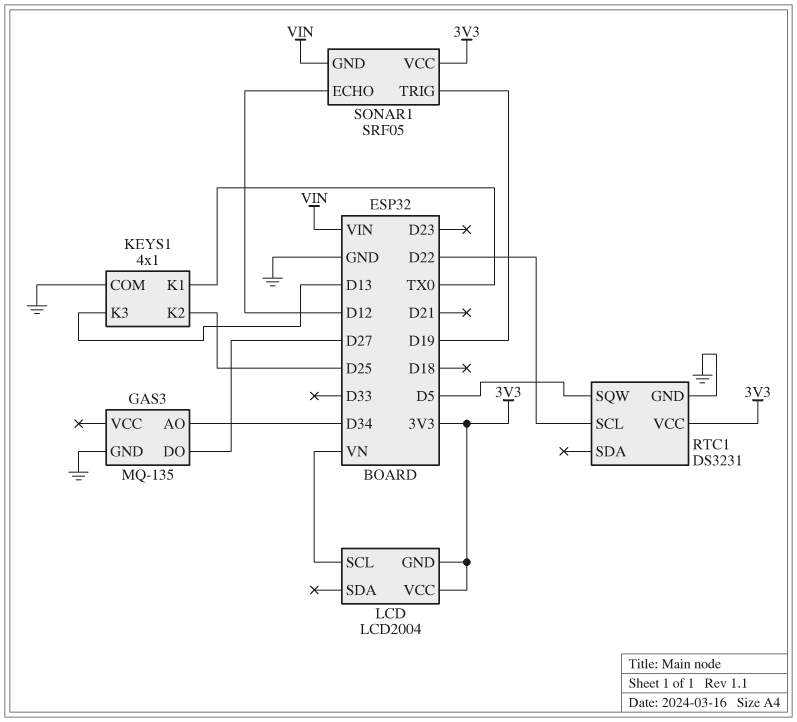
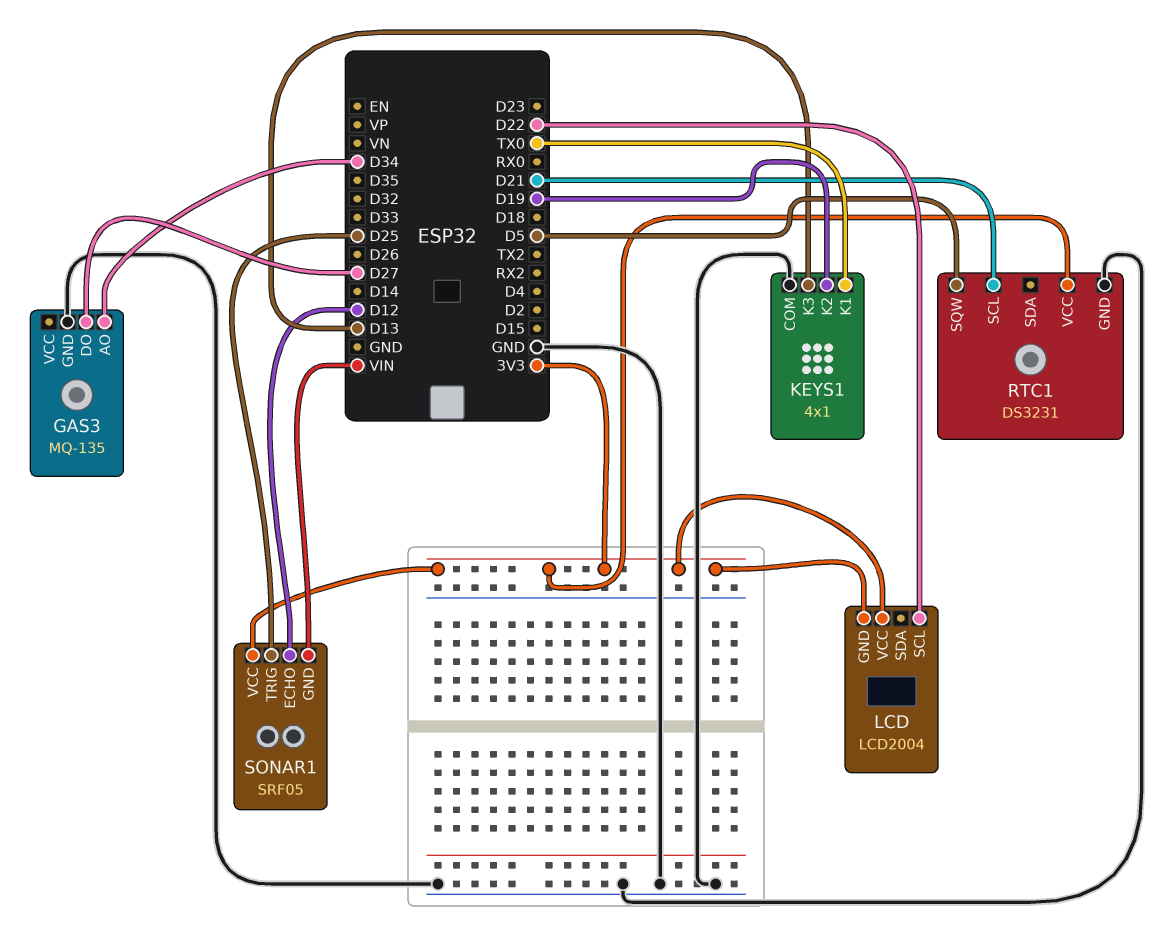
KEYS1 pin K2: D25 -> D19
LCD pin SCL: VN -> D22
RTC1 pin SCL: D22 -> D21
SONAR1 pin TRIG: D19 -> D25

